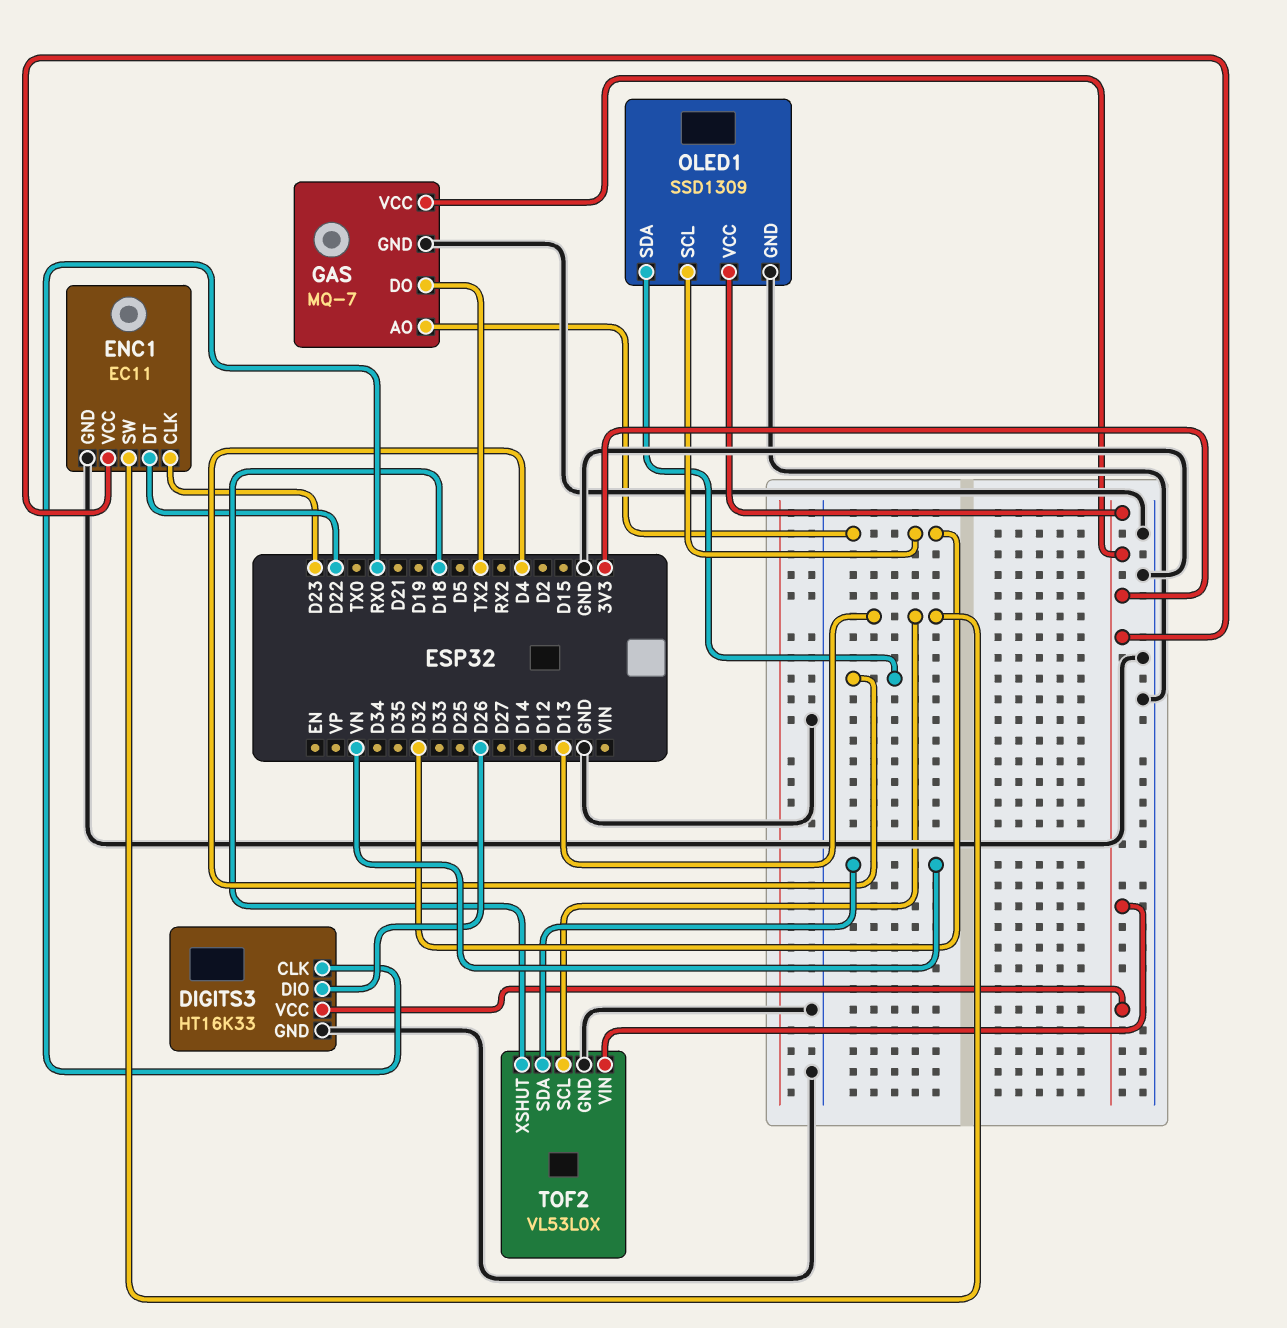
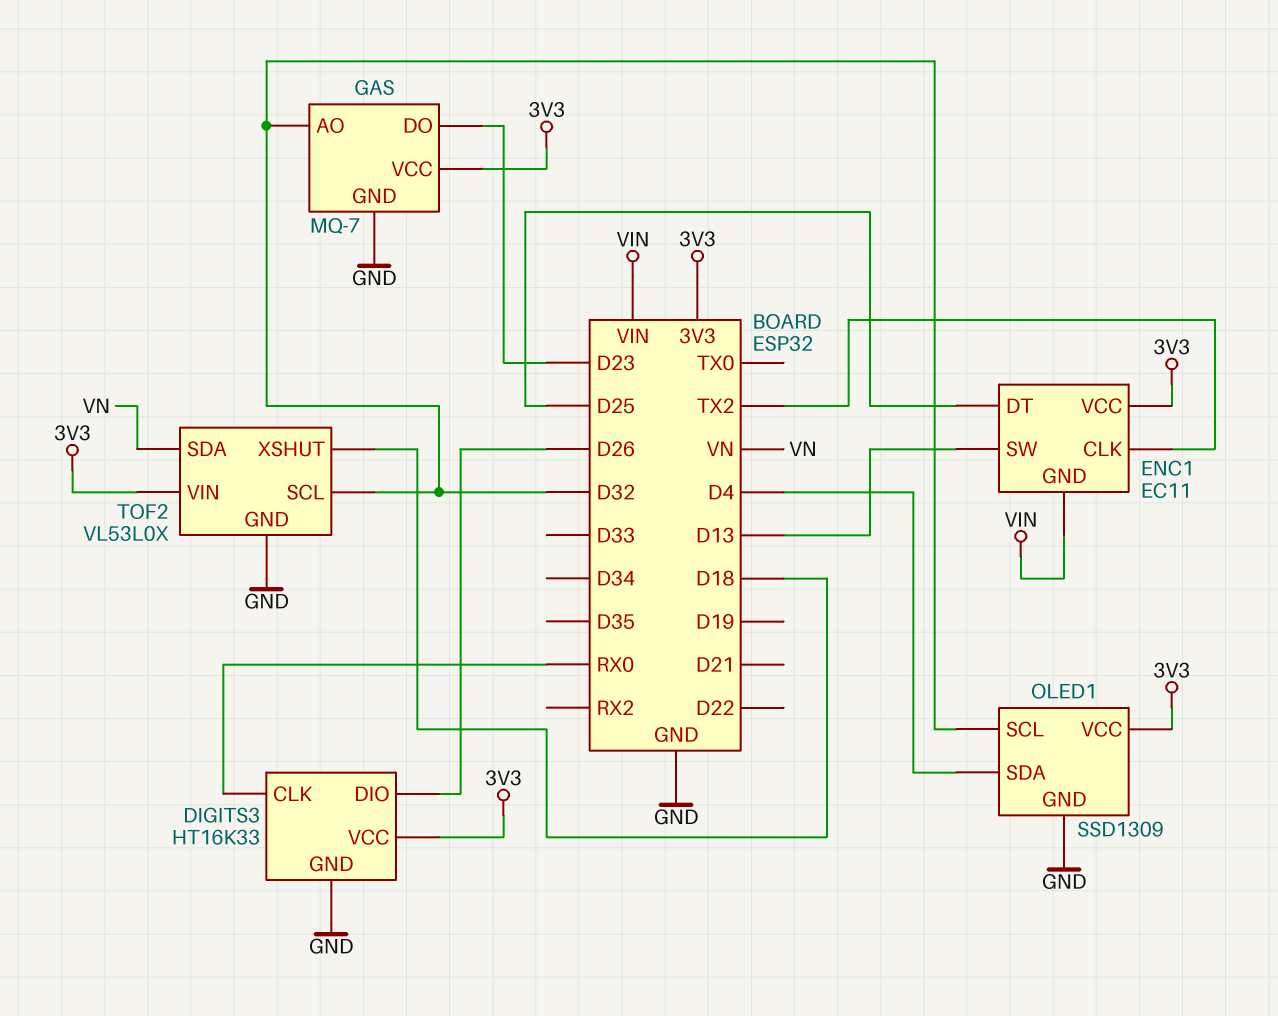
ENC1 pin CLK: D23 -> TX2
ENC1 pin DT: D22 -> D25
ENC1 pin GND: GND -> VIN
GAS pin DO: TX2 -> D23
TOF2 pin SCL: D13 -> D32

